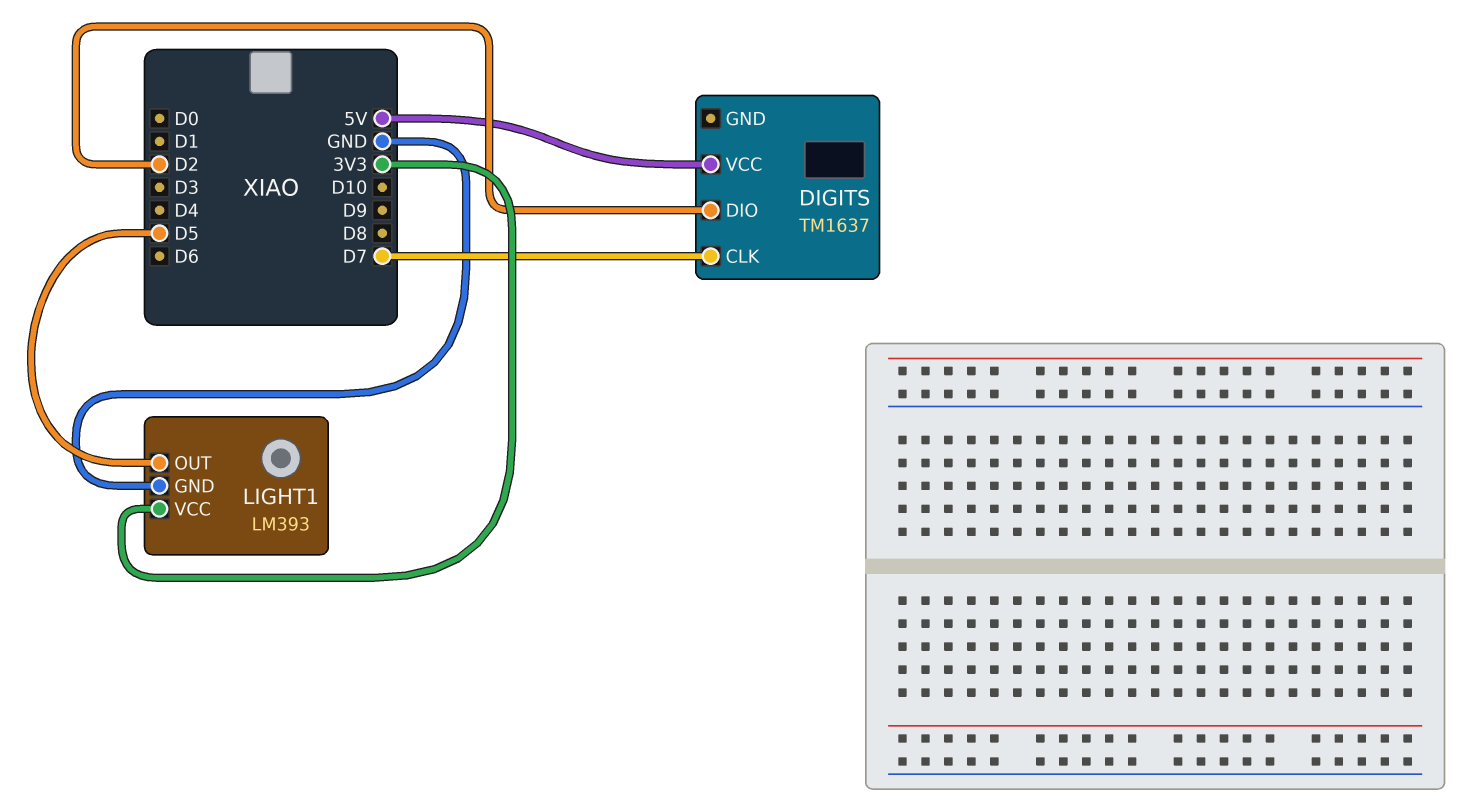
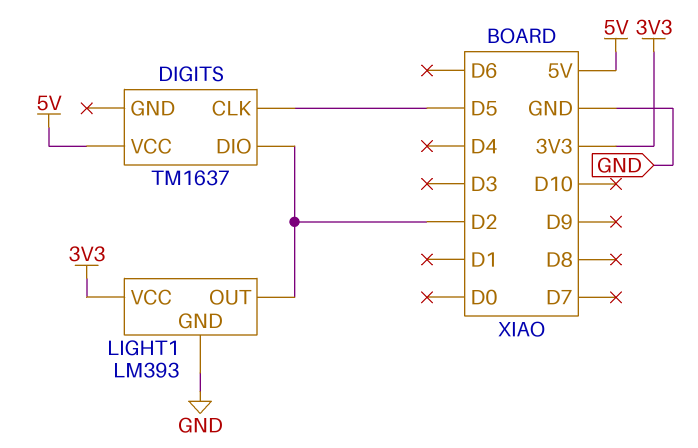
DIGITS pin CLK: D7 -> D5
LIGHT1 pin OUT: D5 -> D2

